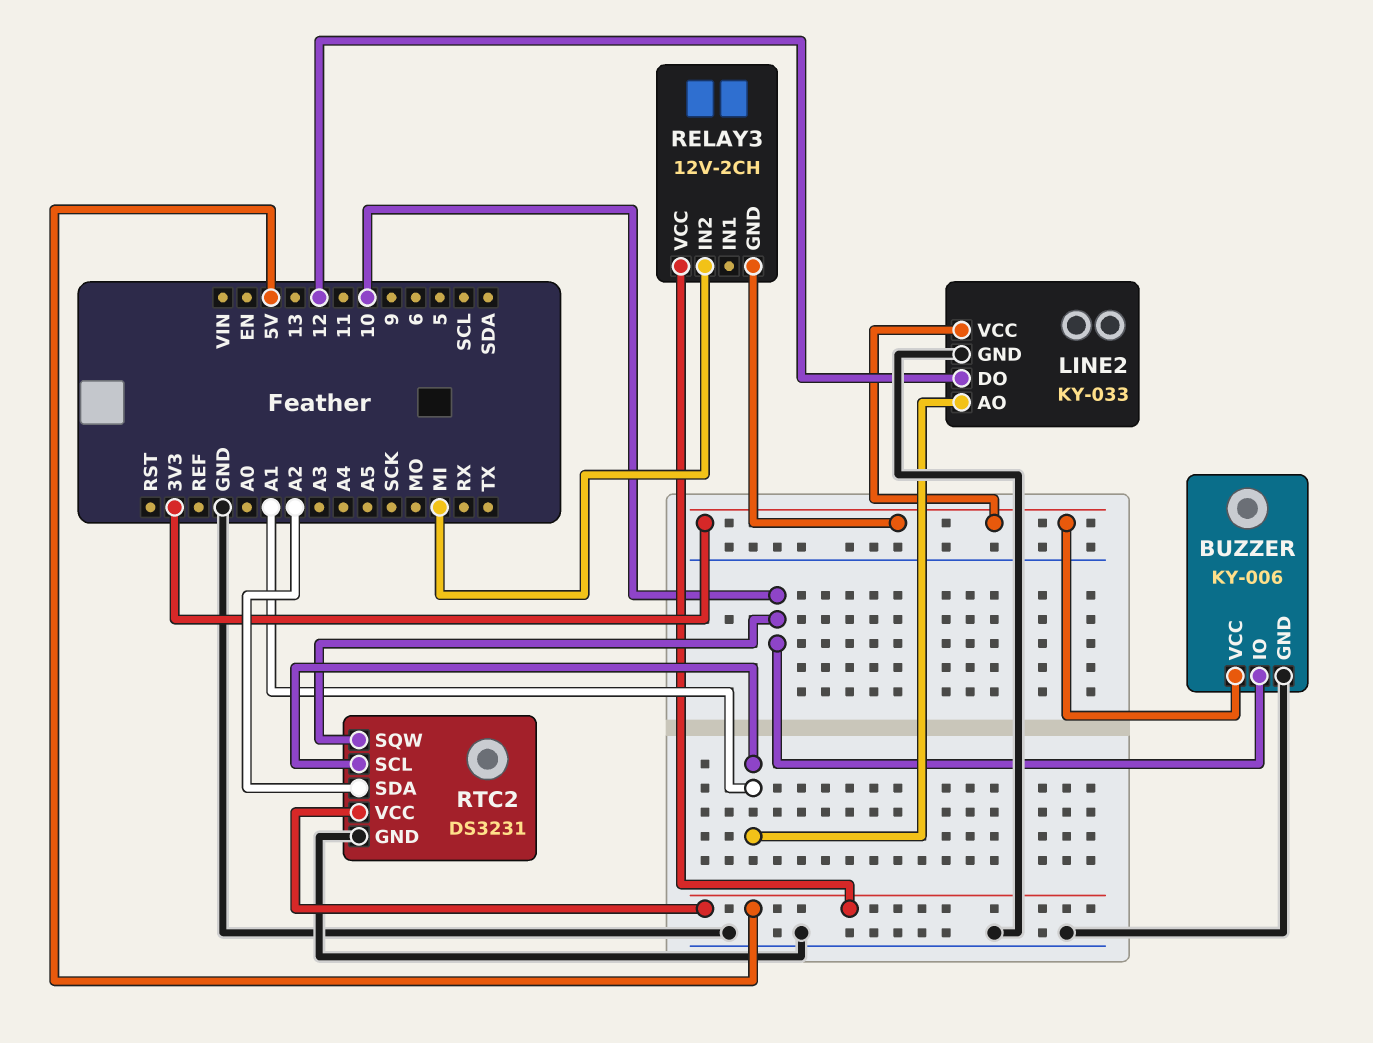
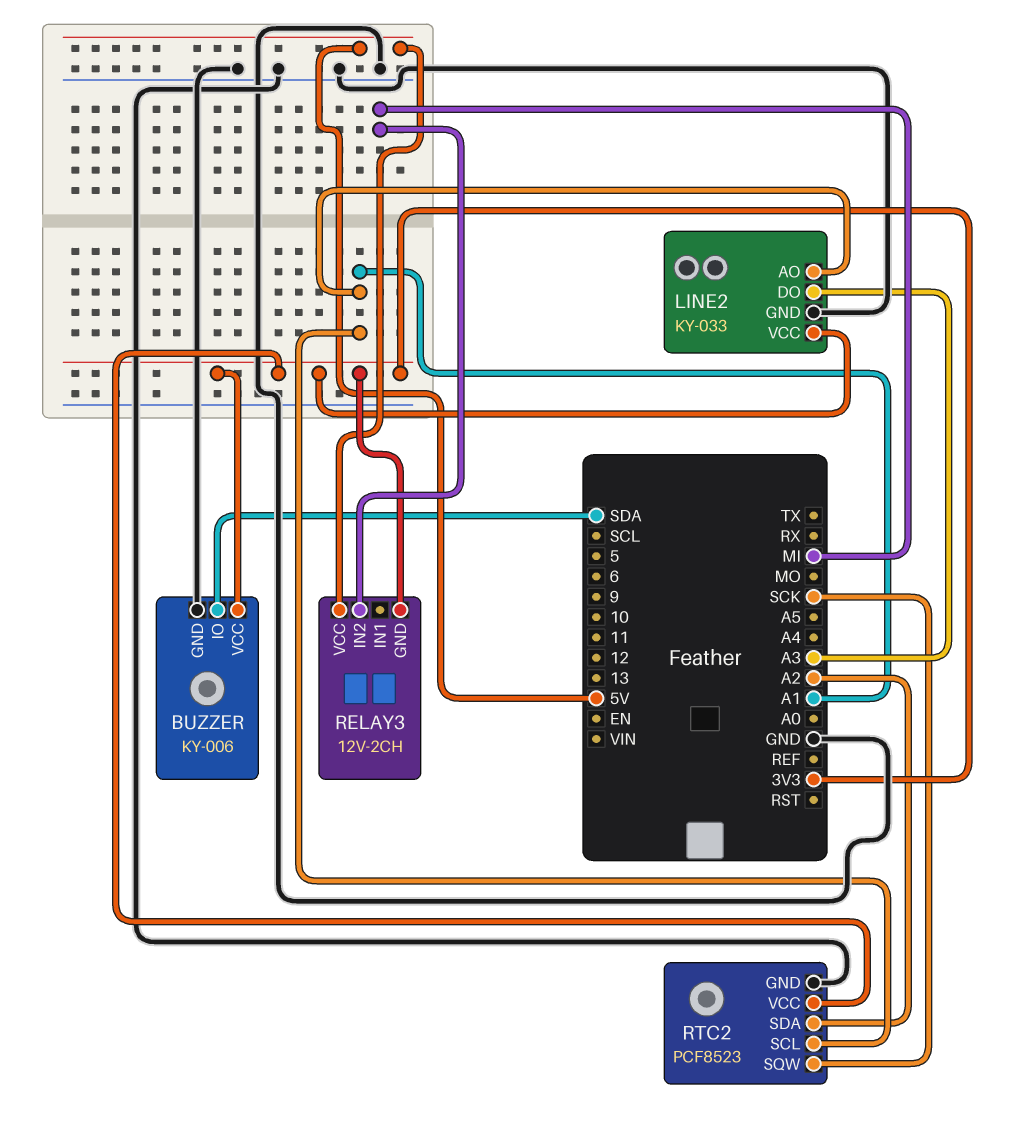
BUZZER pin IO: 10 -> SDA
LINE2 pin DO: 12 -> A3
RTC2: DS3231 -> PCF8523
RTC2 pin SQW: 10 -> SCK
RTC2 pin VCC: 5V -> 3V3

